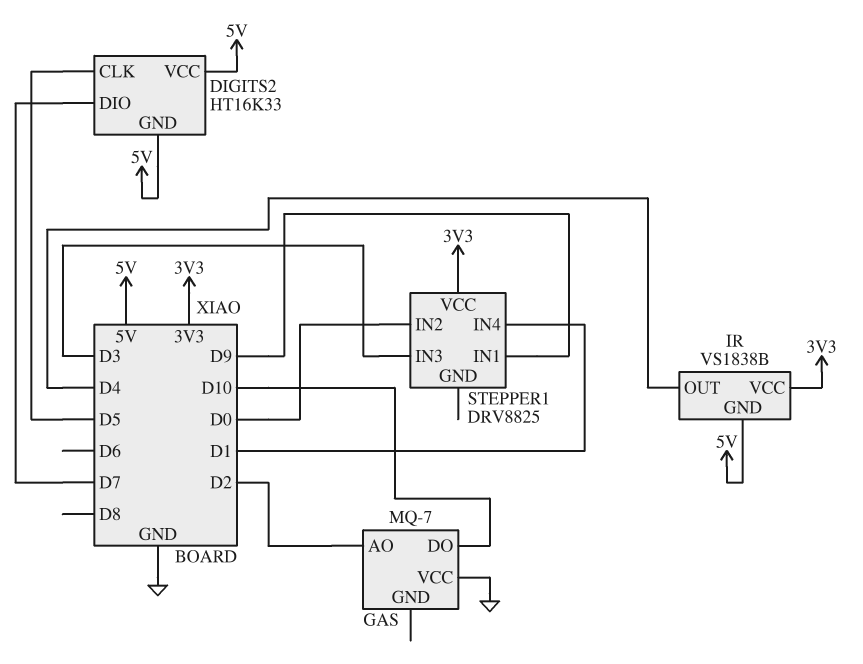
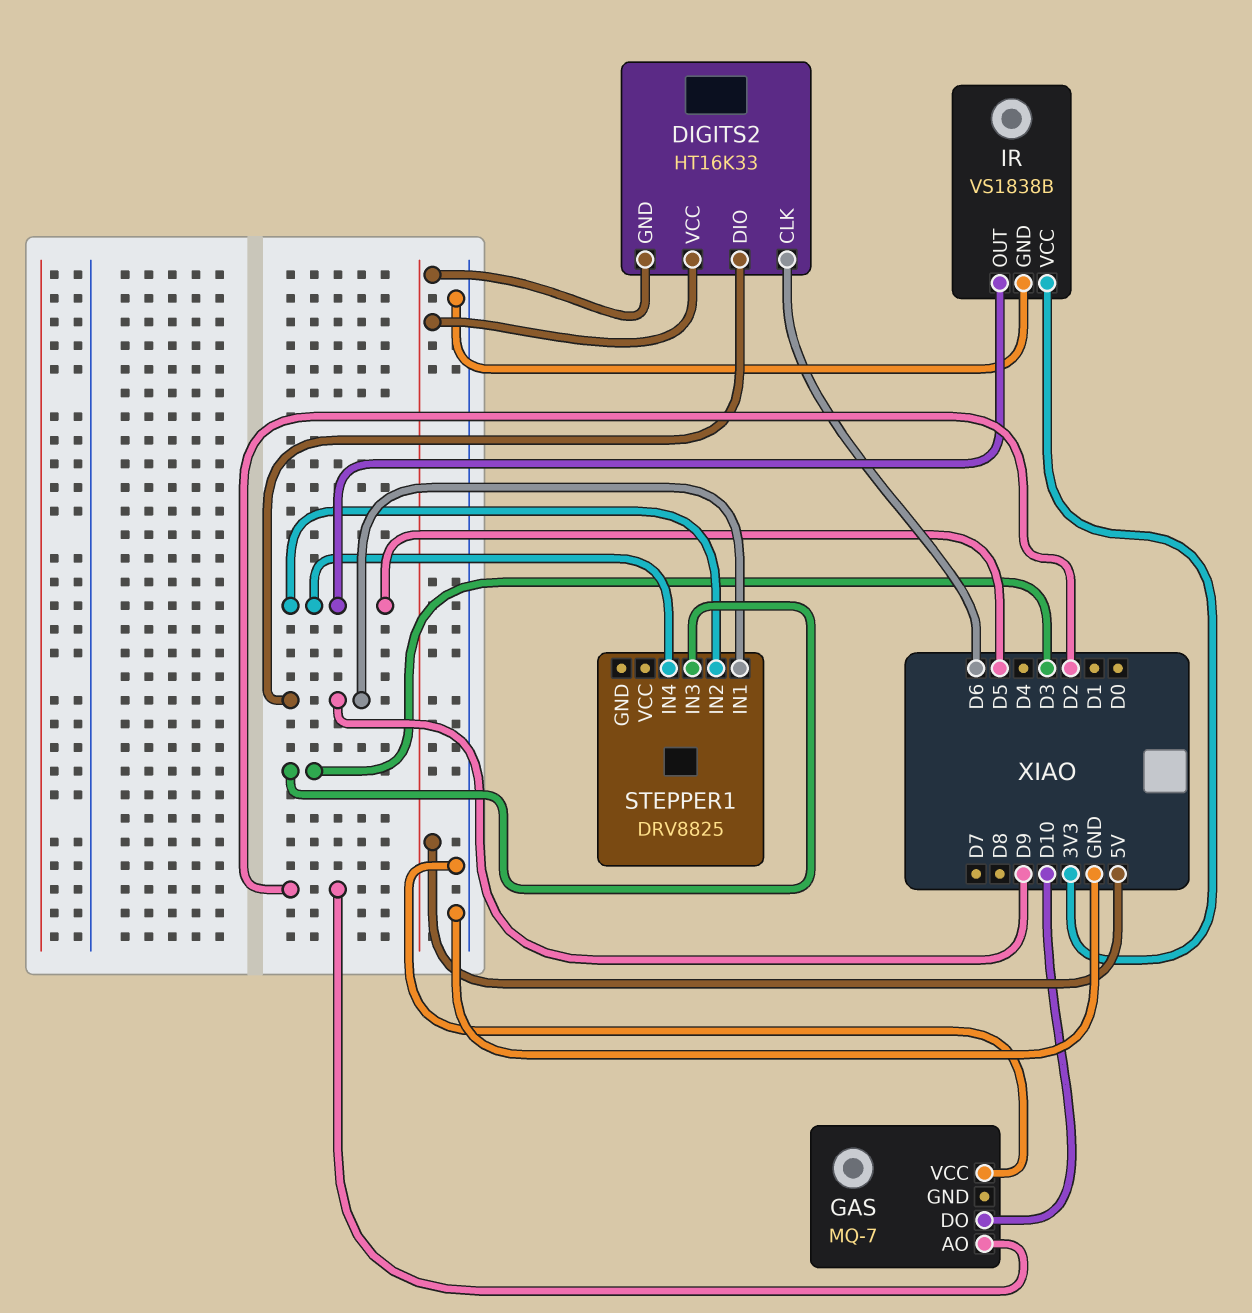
DIGITS2 pin CLK: D5 -> D6
DIGITS2 pin DIO: D7 -> D9
IR pin GND: 5V -> GND
IR pin OUT: D4 -> D5
STEPPER1 pin IN2: D0 -> D5
STEPPER1 pin IN4: D1 -> D5
STEPPER1 pin VCC: 3V3 -> none

